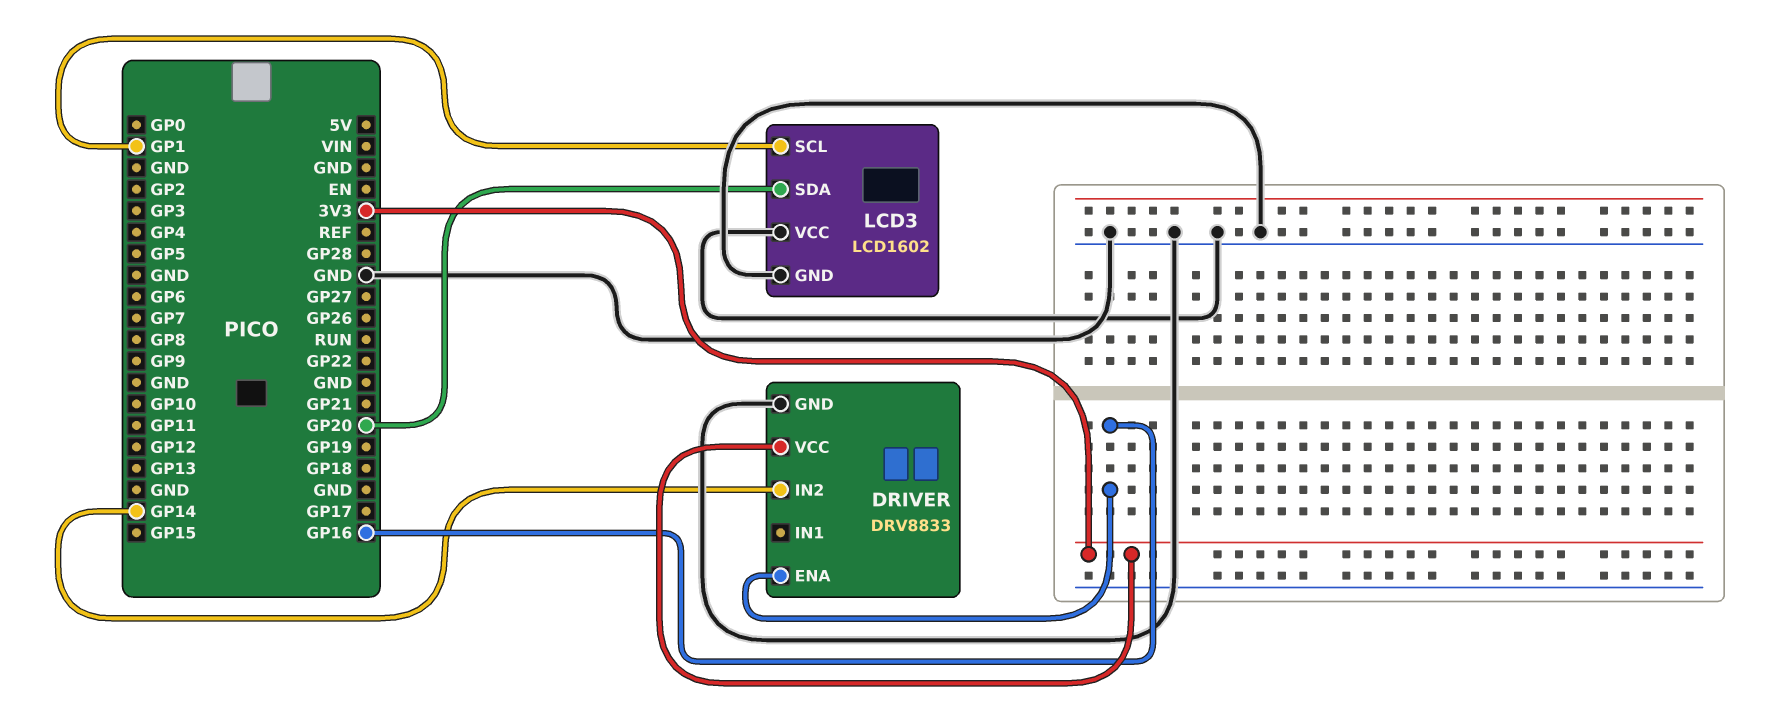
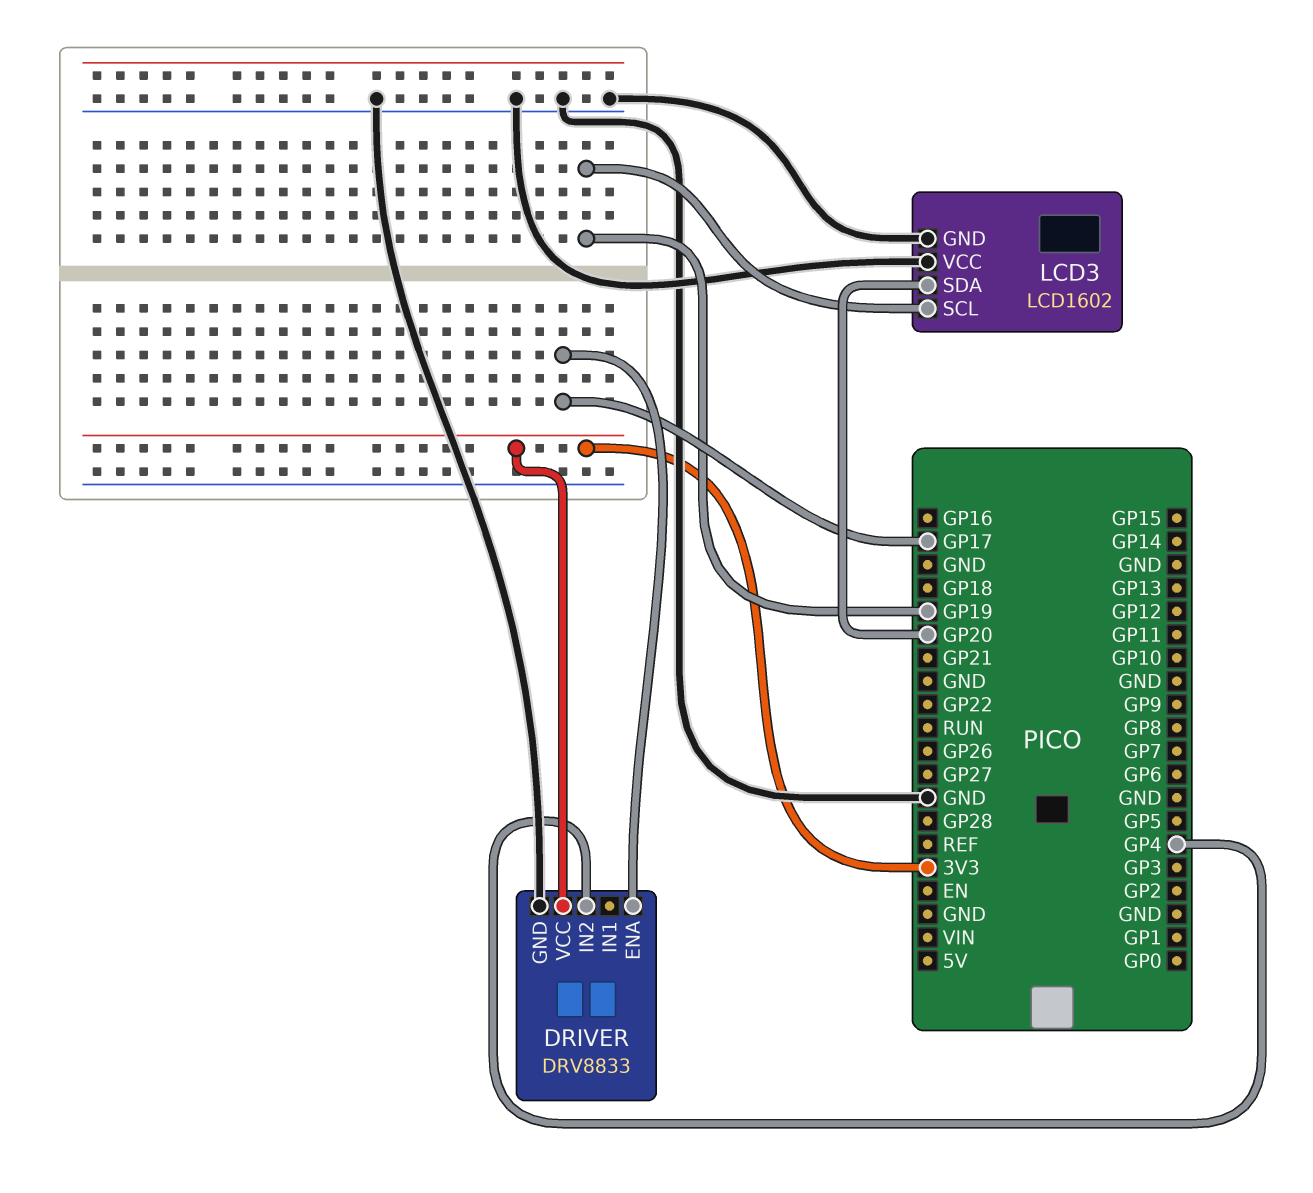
DRIVER pin ENA: GP16 -> GP17
DRIVER pin IN2: GP14 -> GP4
LCD3 pin SCL: GP1 -> GP19

